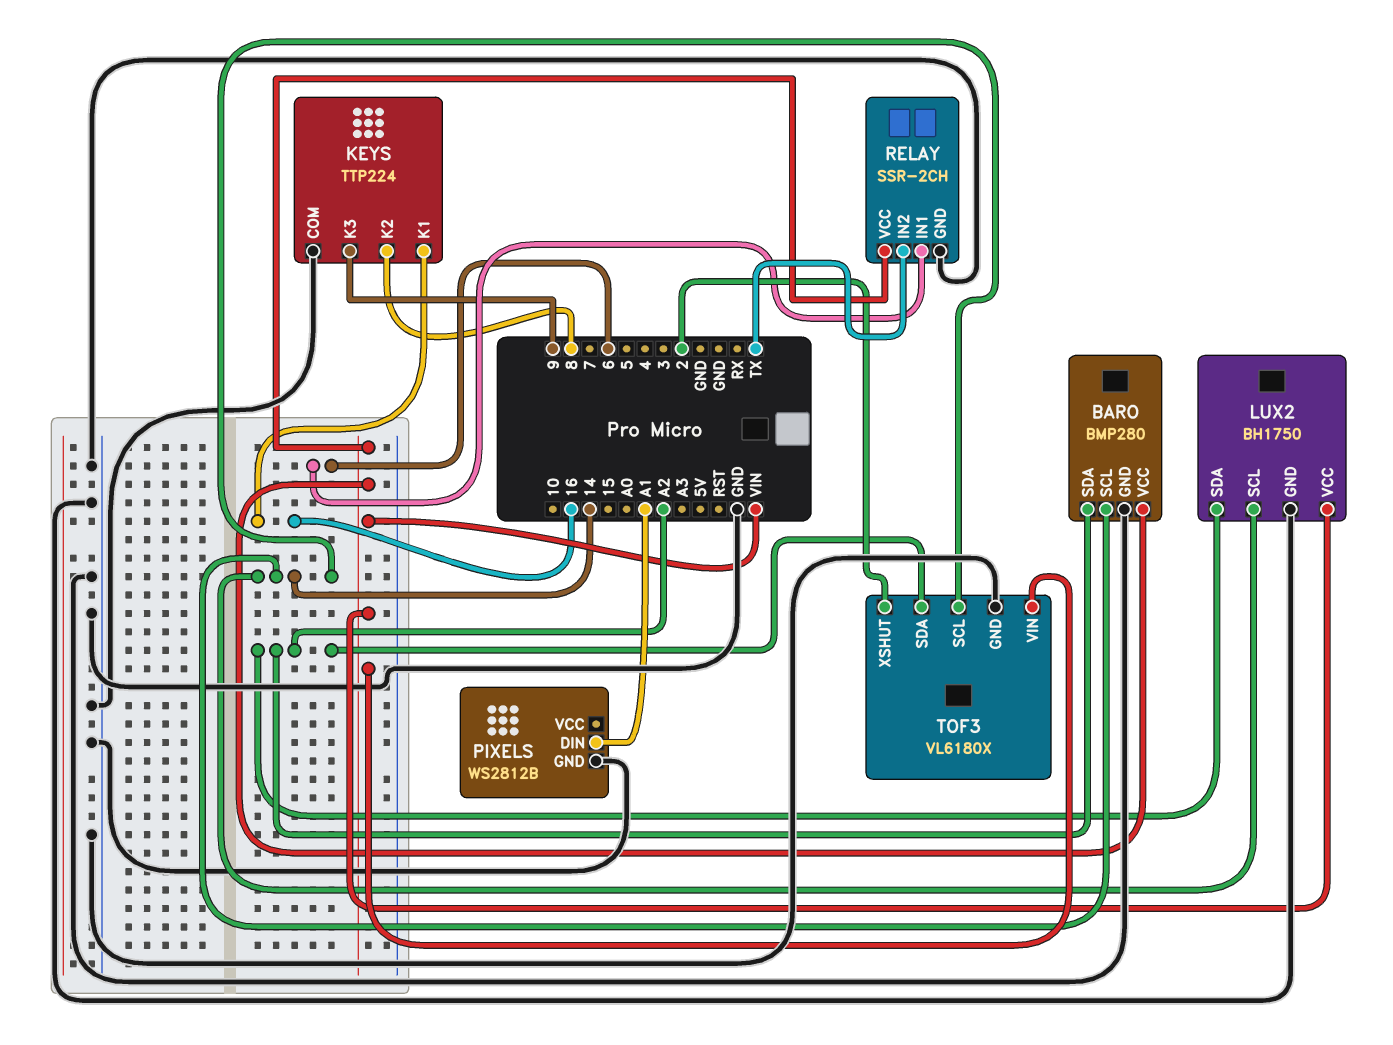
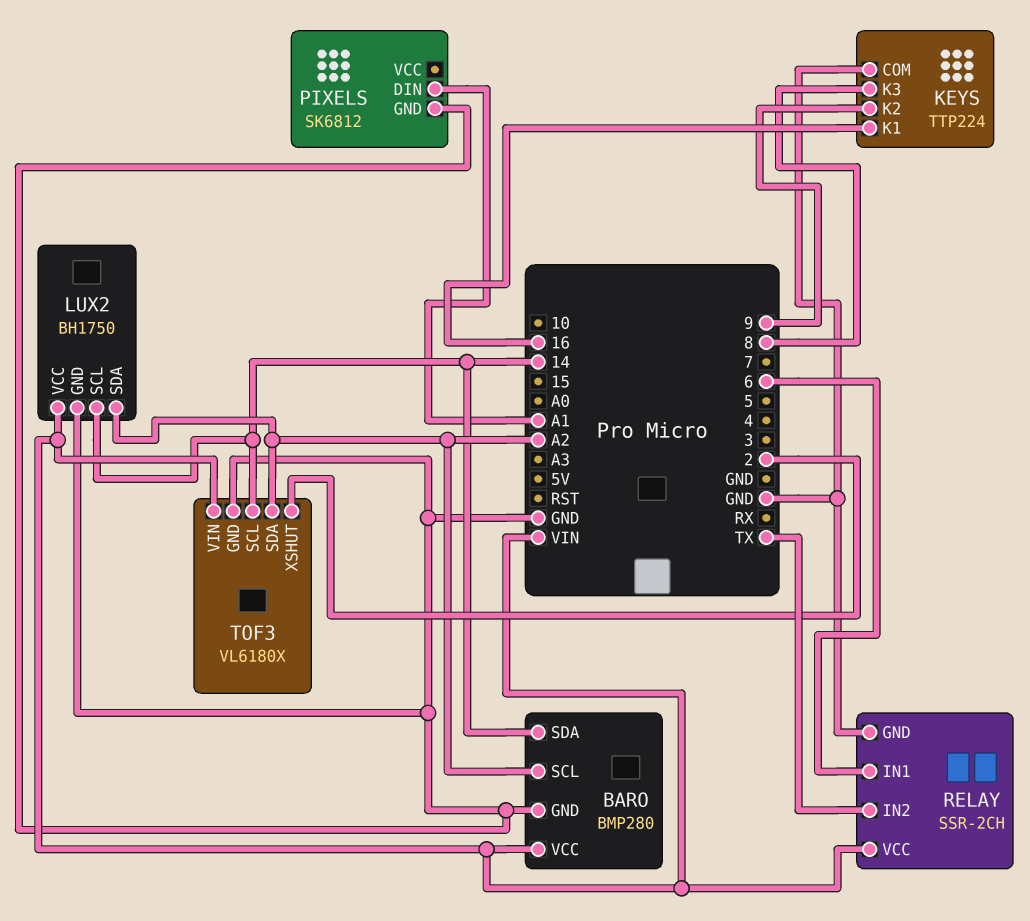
BARO pin SCL: 14 -> A2
BARO pin SDA: A2 -> 14
KEYS pin K2: 8 -> 9
KEYS pin K3: 9 -> 8
PIXELS: WS2812B -> SK6812

